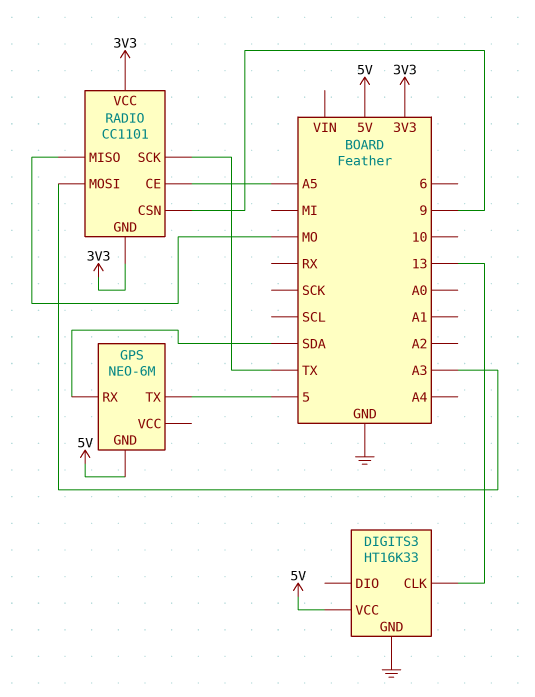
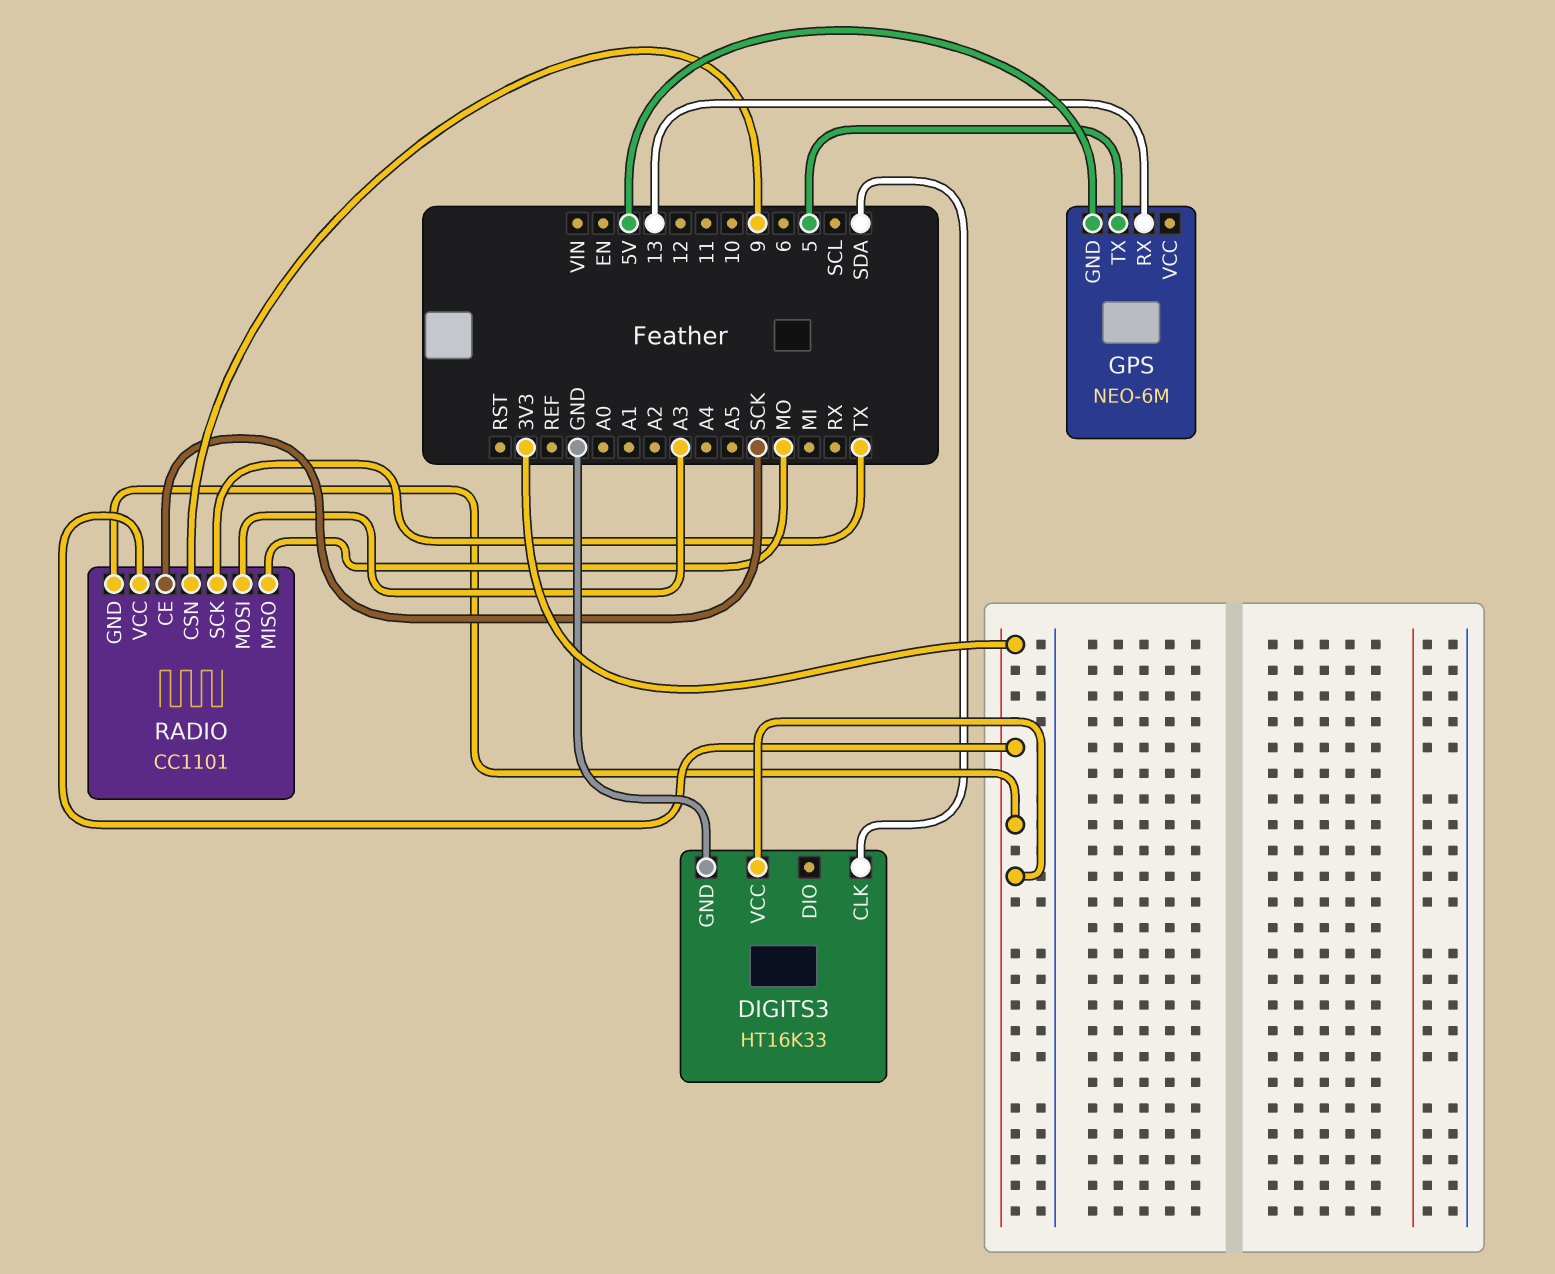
DIGITS3 pin CLK: 13 -> SDA
DIGITS3 pin VCC: 5V -> 3V3
GPS pin RX: SDA -> 13
RADIO pin CE: A5 -> SCK

